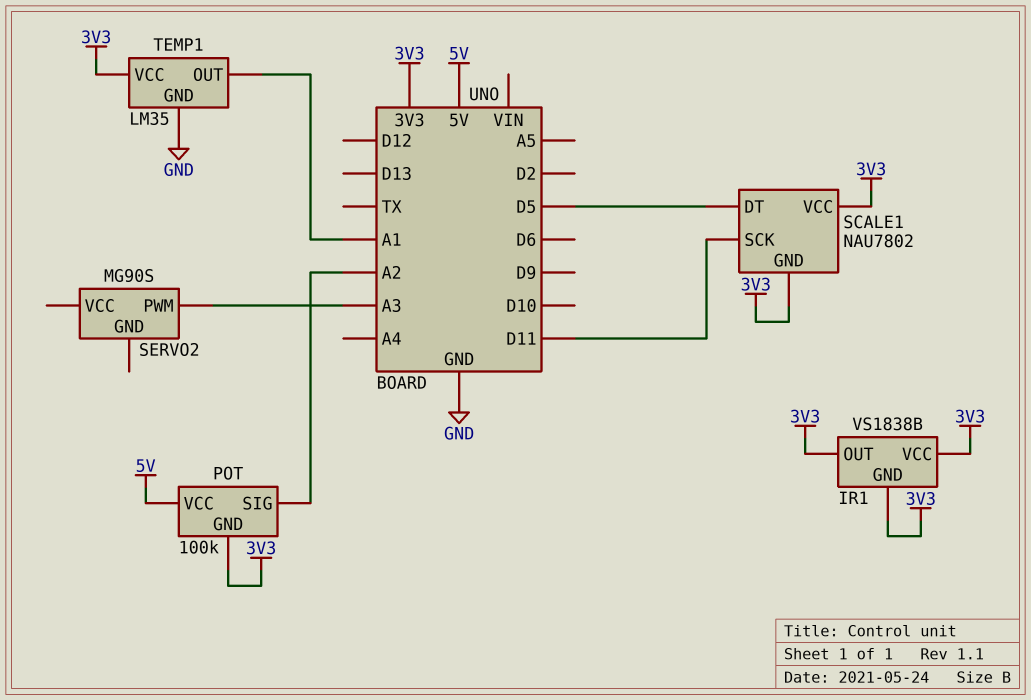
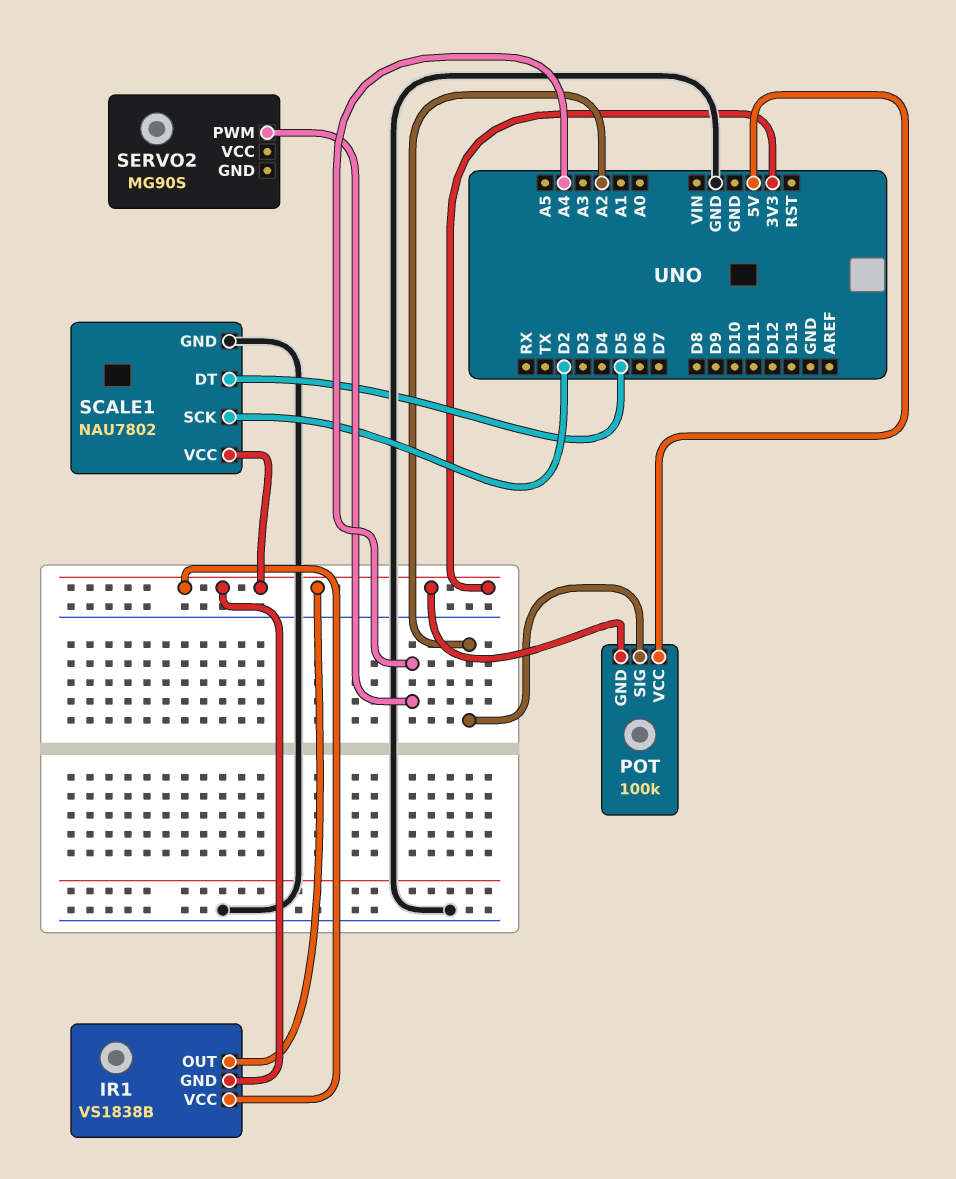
SCALE1 pin GND: 3V3 -> GND
SCALE1 pin SCK: D11 -> D2
SERVO2 pin PWM: A3 -> A4
TEMP1: LM35 -> none
TEMP1 pin GND: GND -> none
TEMP1 pin OUT: A1 -> none
TEMP1 pin VCC: 3V3 -> none

